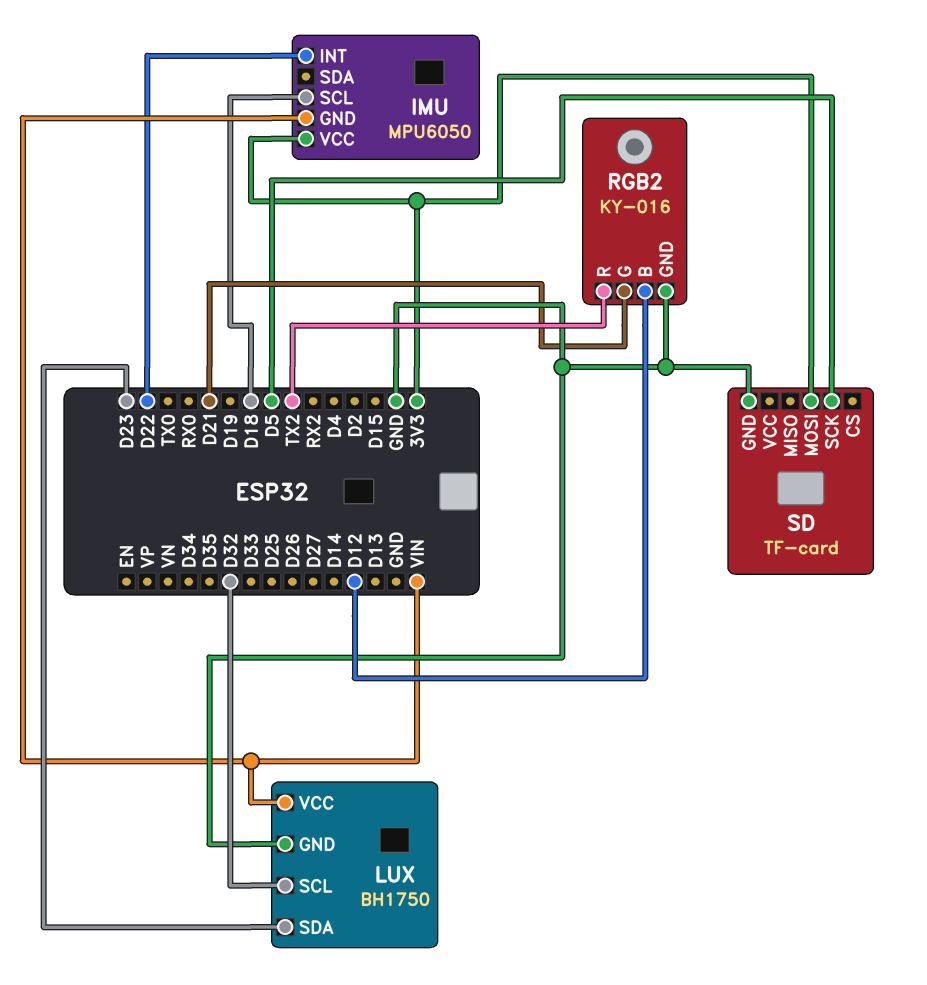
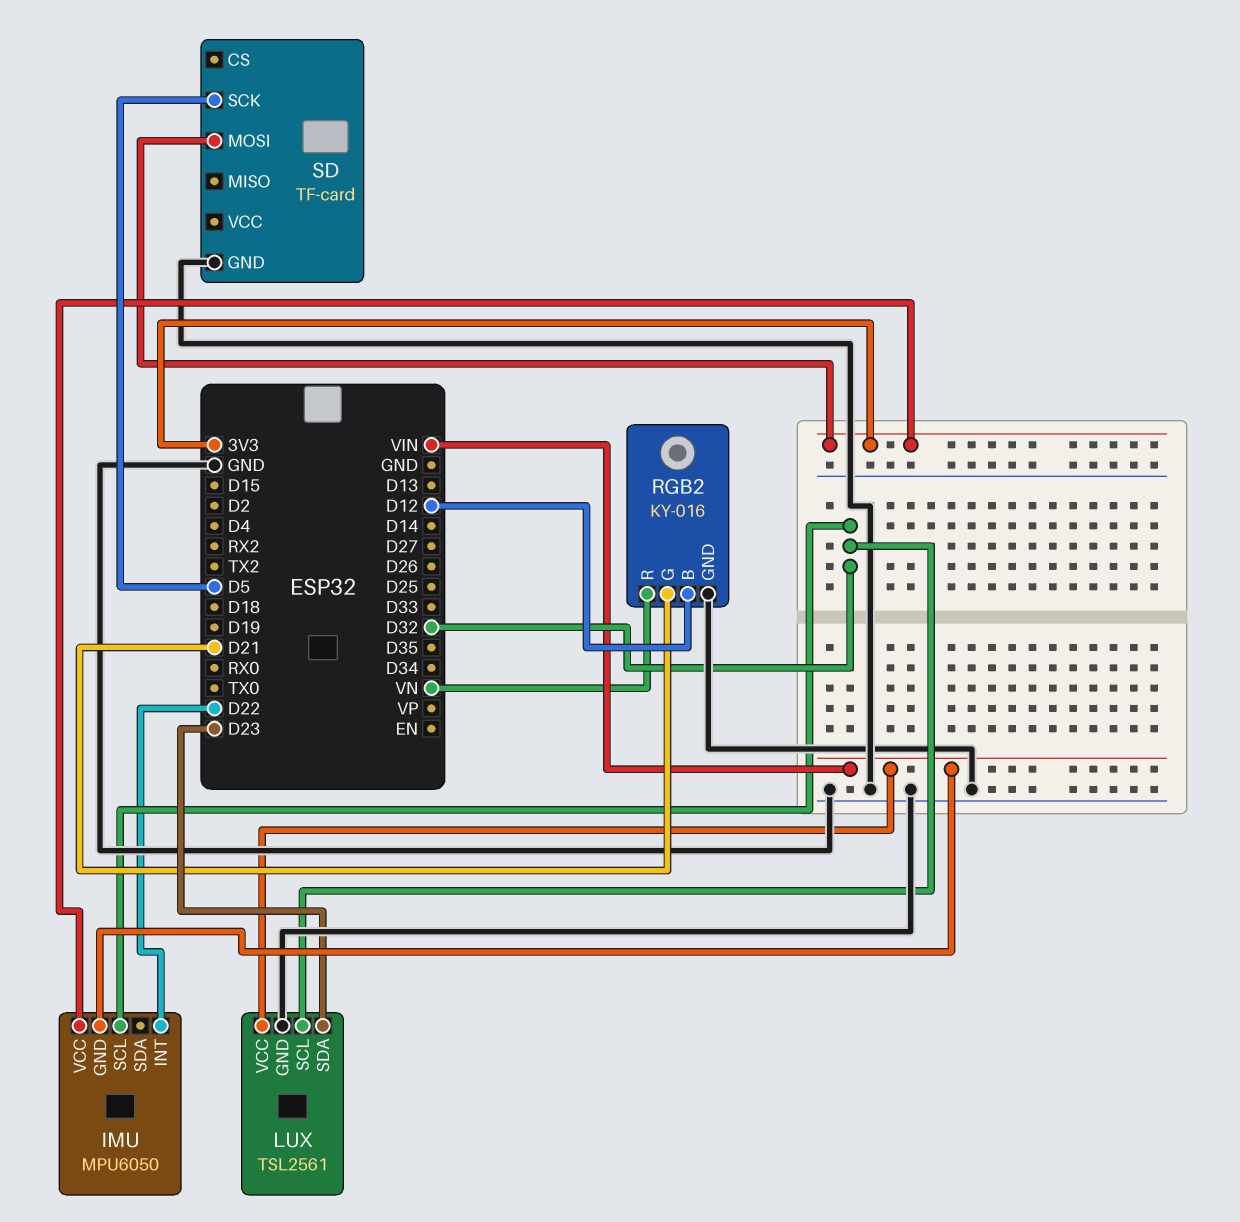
IMU pin SCL: D18 -> D32
LUX: BH1750 -> TSL2561
RGB2 pin R: TX2 -> VN

